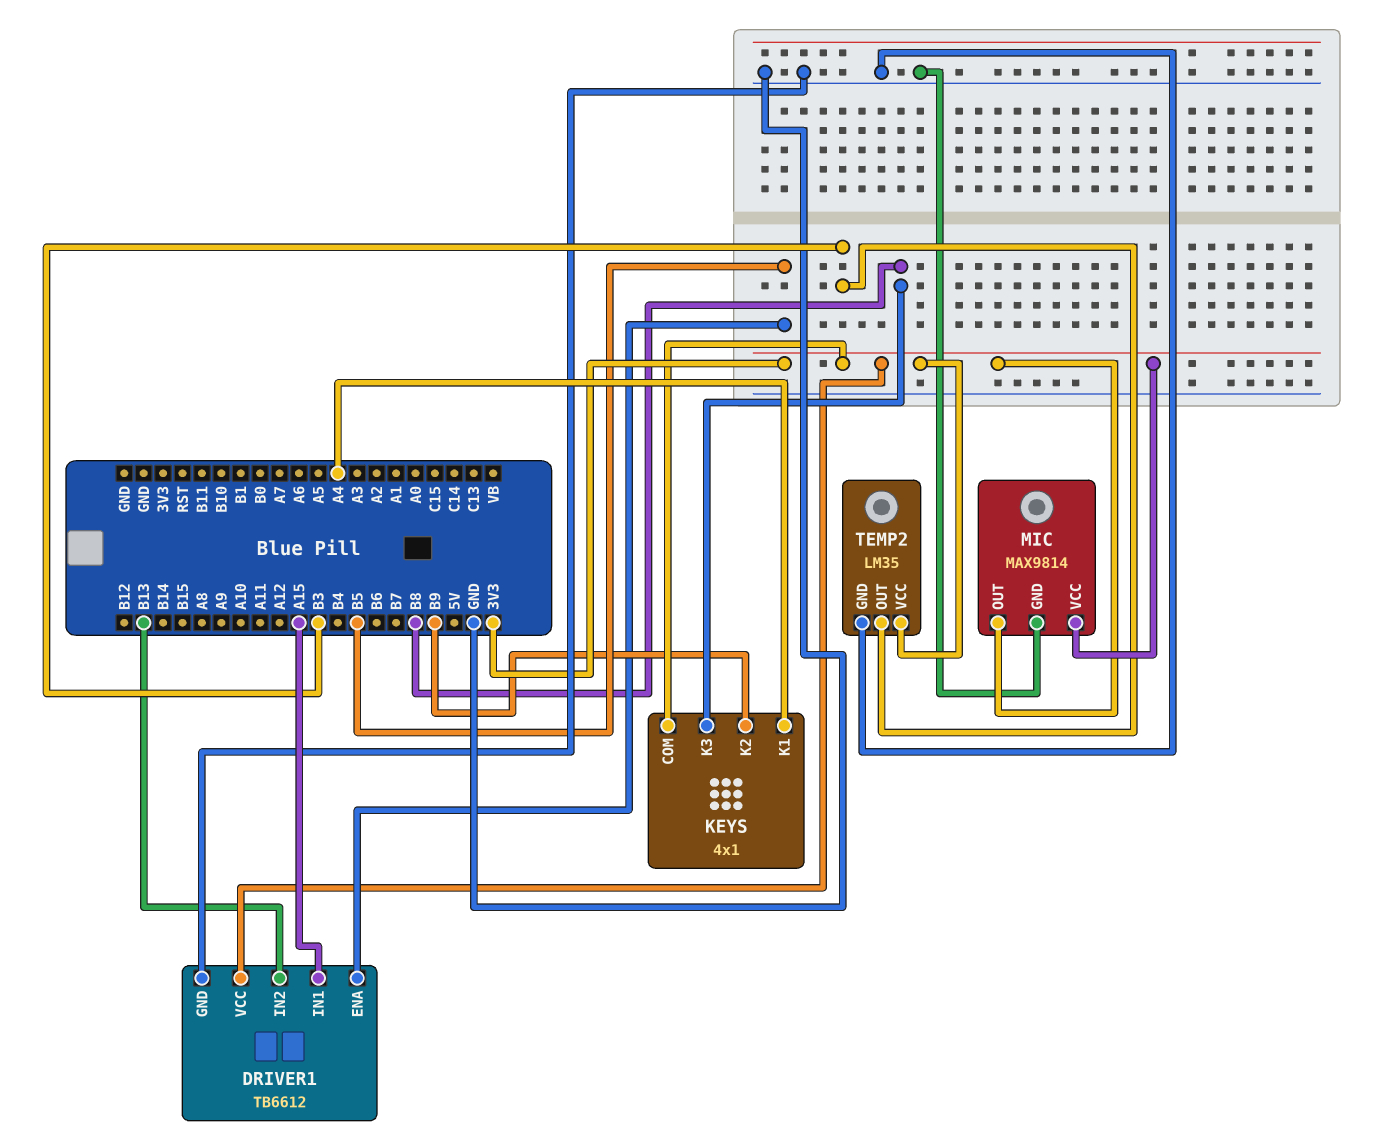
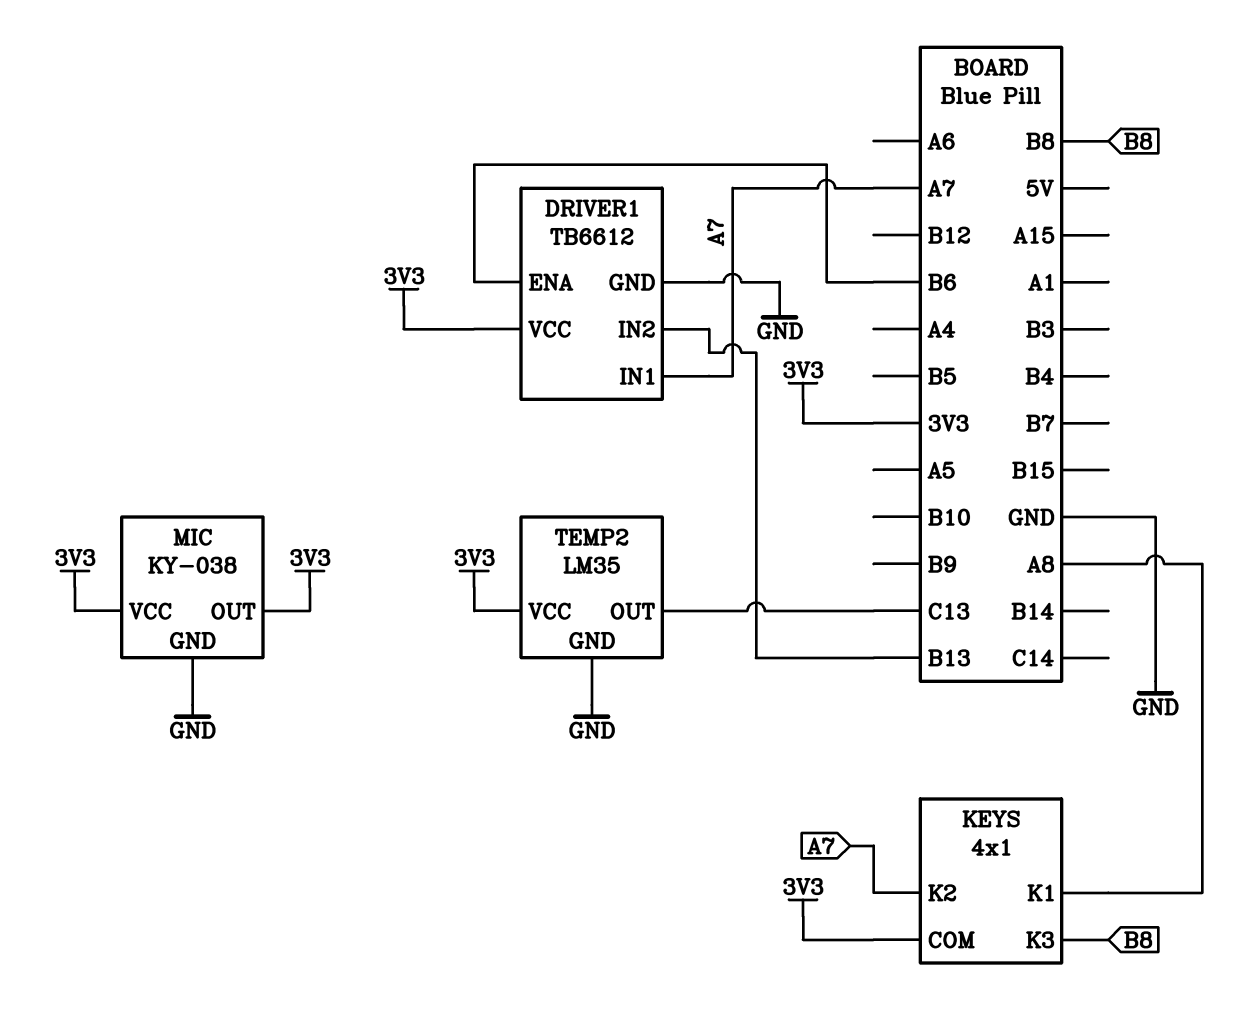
DRIVER1 pin ENA: B5 -> B6
DRIVER1 pin IN1: A15 -> A7
KEYS pin K1: A4 -> A8
KEYS pin K2: B9 -> A7
MIC: MAX9814 -> KY-038
TEMP2 pin OUT: B3 -> C13

